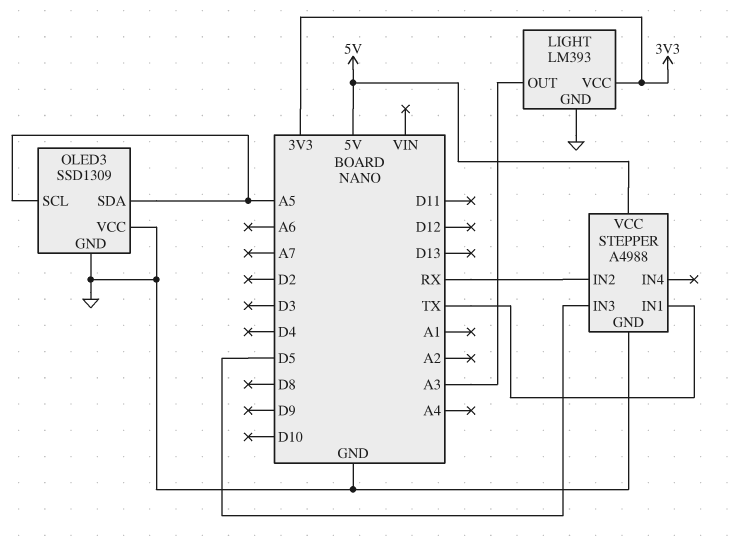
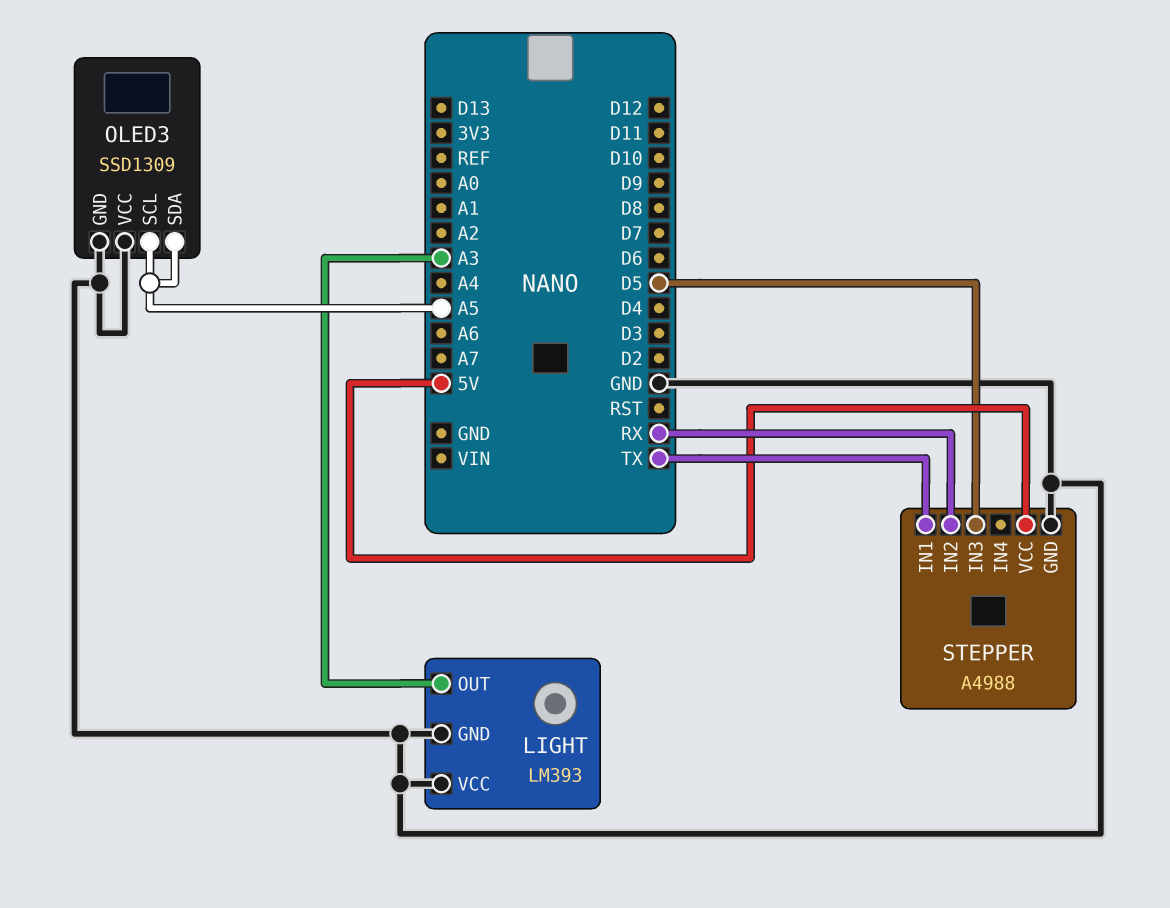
LIGHT pin VCC: 3V3 -> GND

